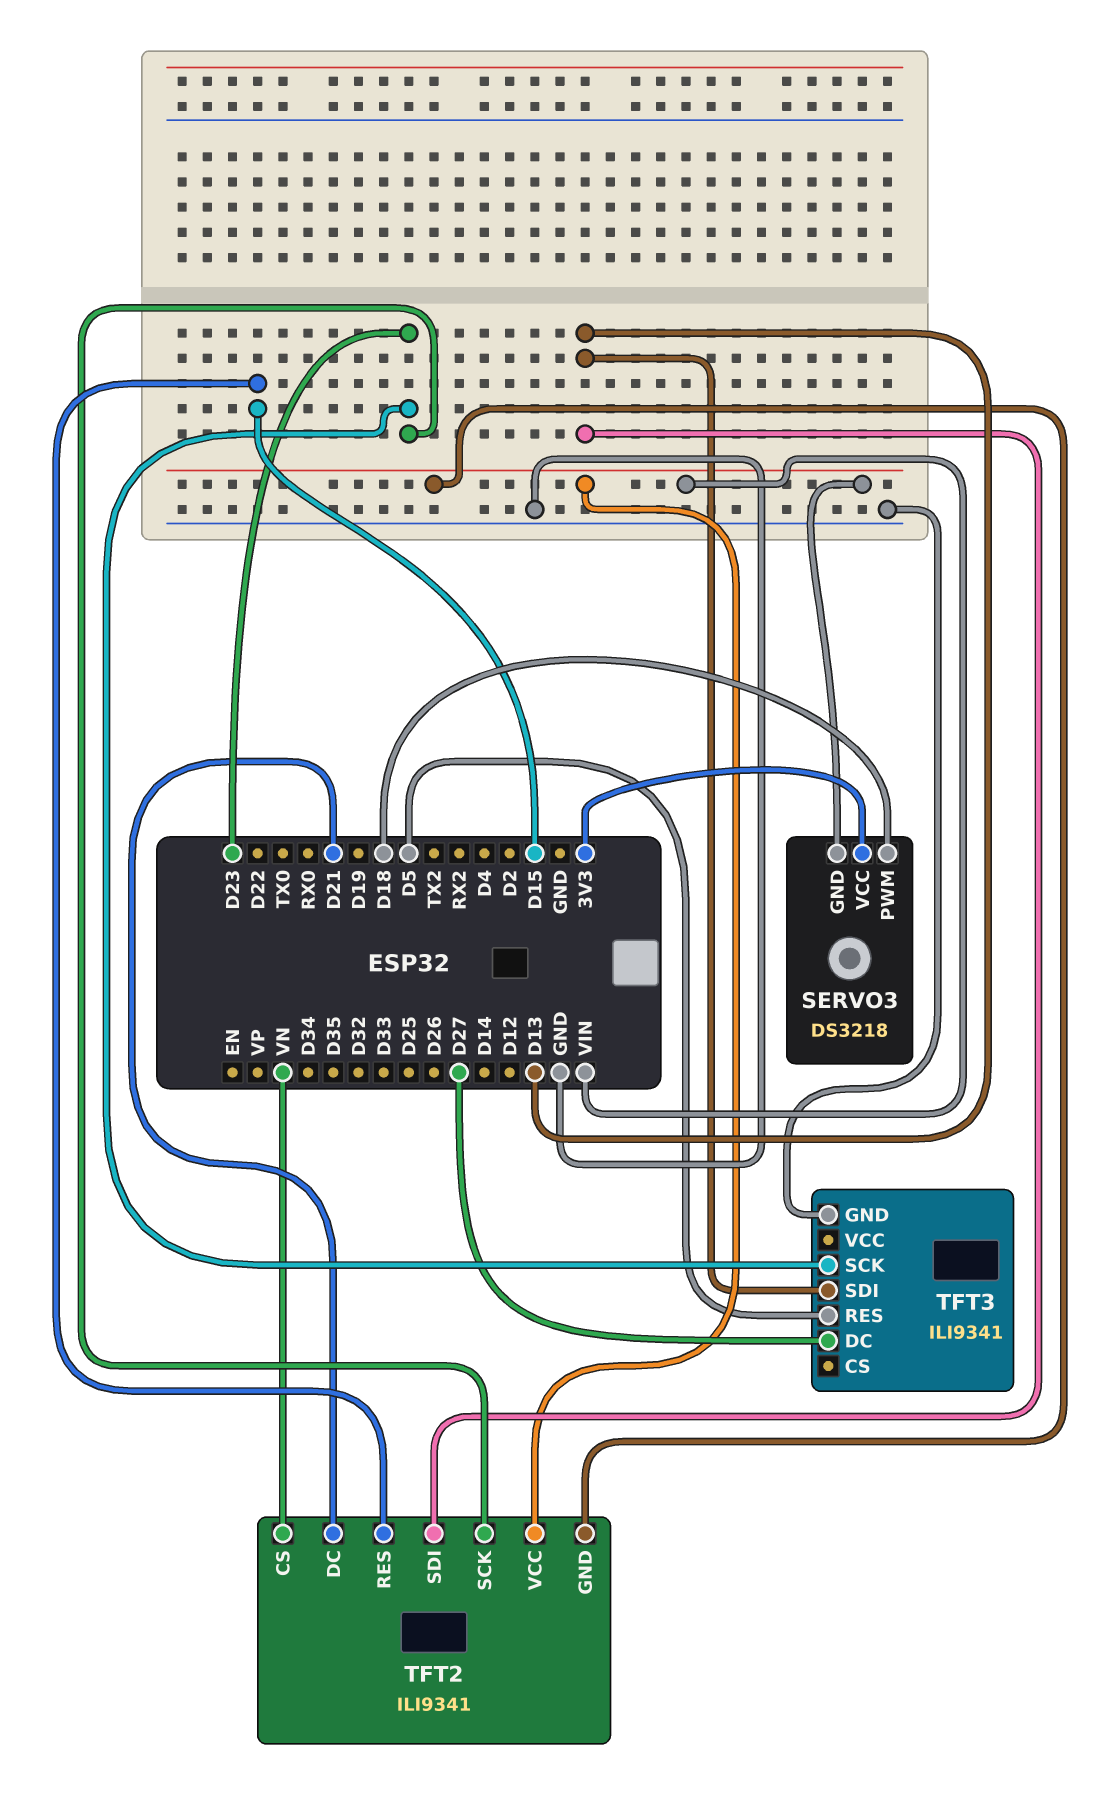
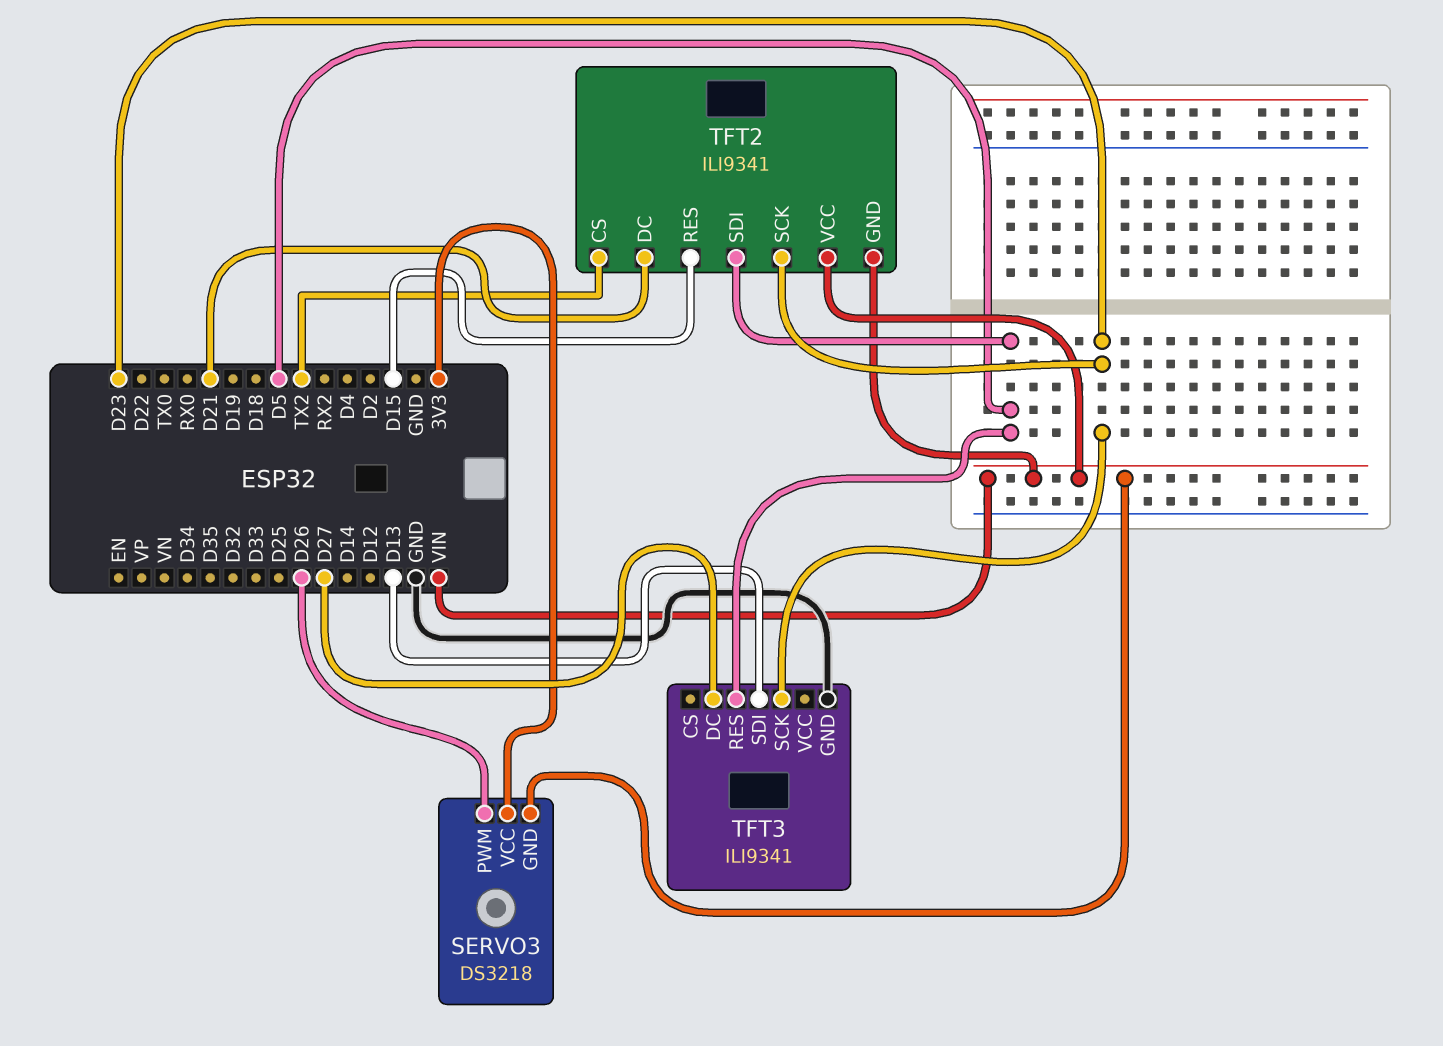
SERVO3 pin PWM: D18 -> D26
TFT2 pin CS: VN -> TX2
TFT2 pin SDI: D13 -> D5

